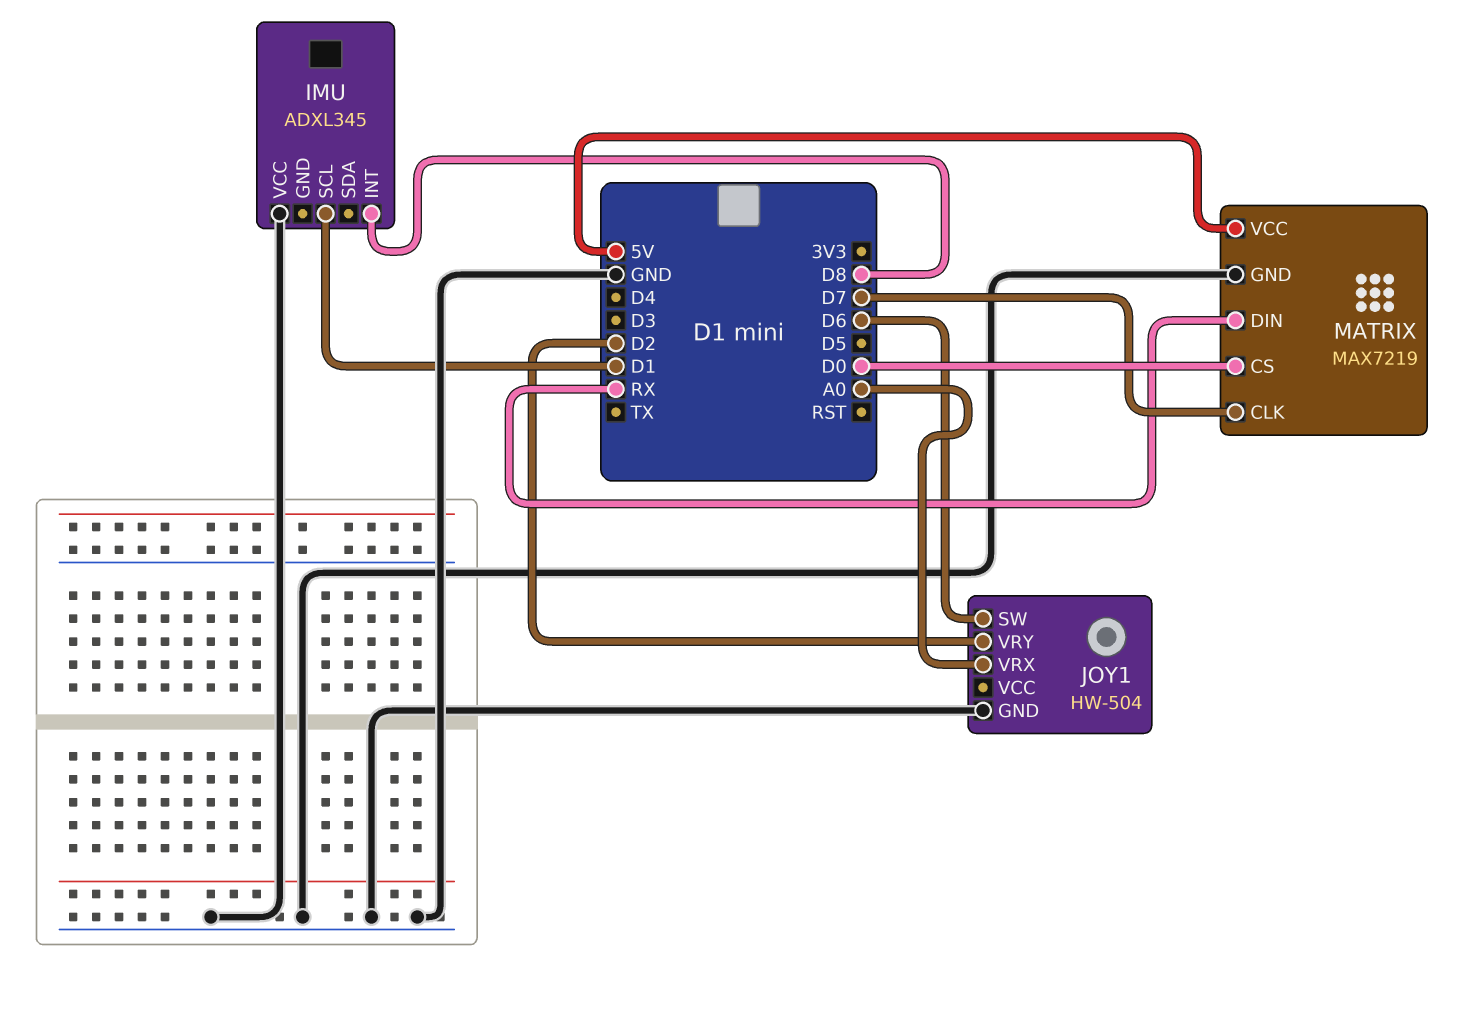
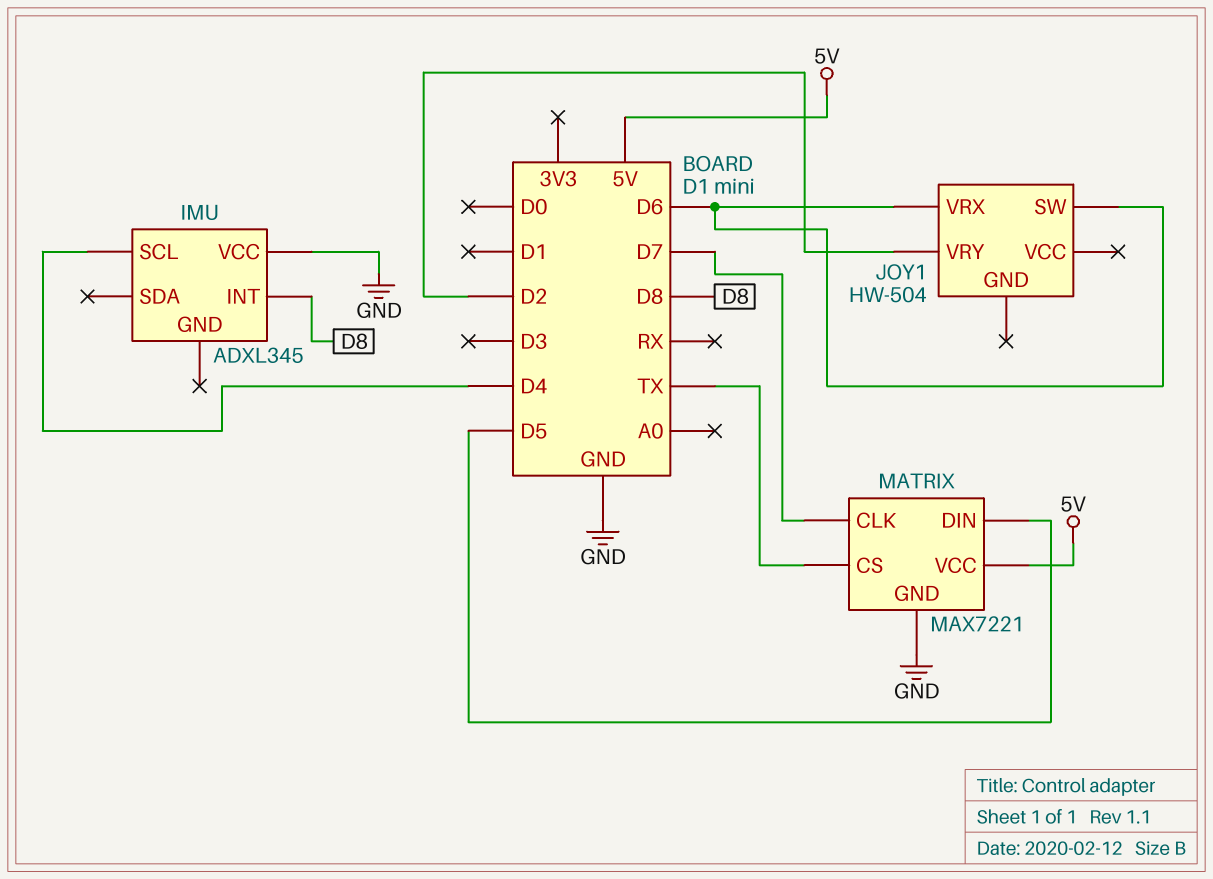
IMU pin SCL: D1 -> D4
JOY1 pin GND: GND -> none
JOY1 pin VRX: A0 -> D6
MATRIX: MAX7219 -> MAX7221
MATRIX pin CS: D0 -> TX
MATRIX pin DIN: RX -> D5

